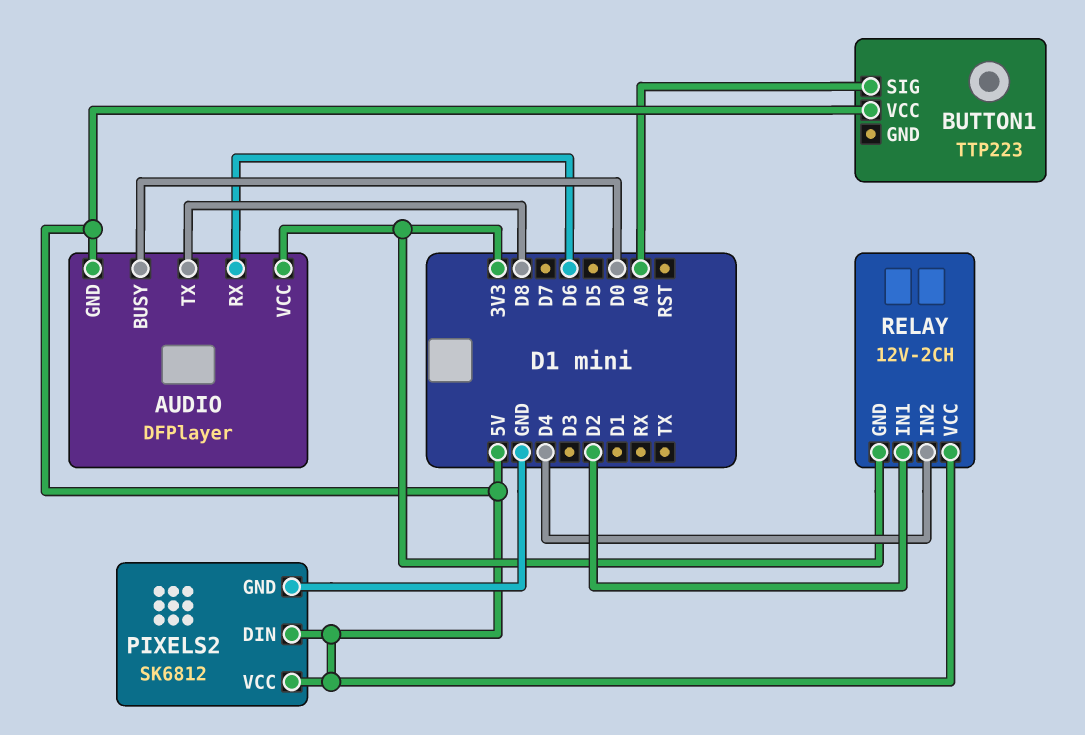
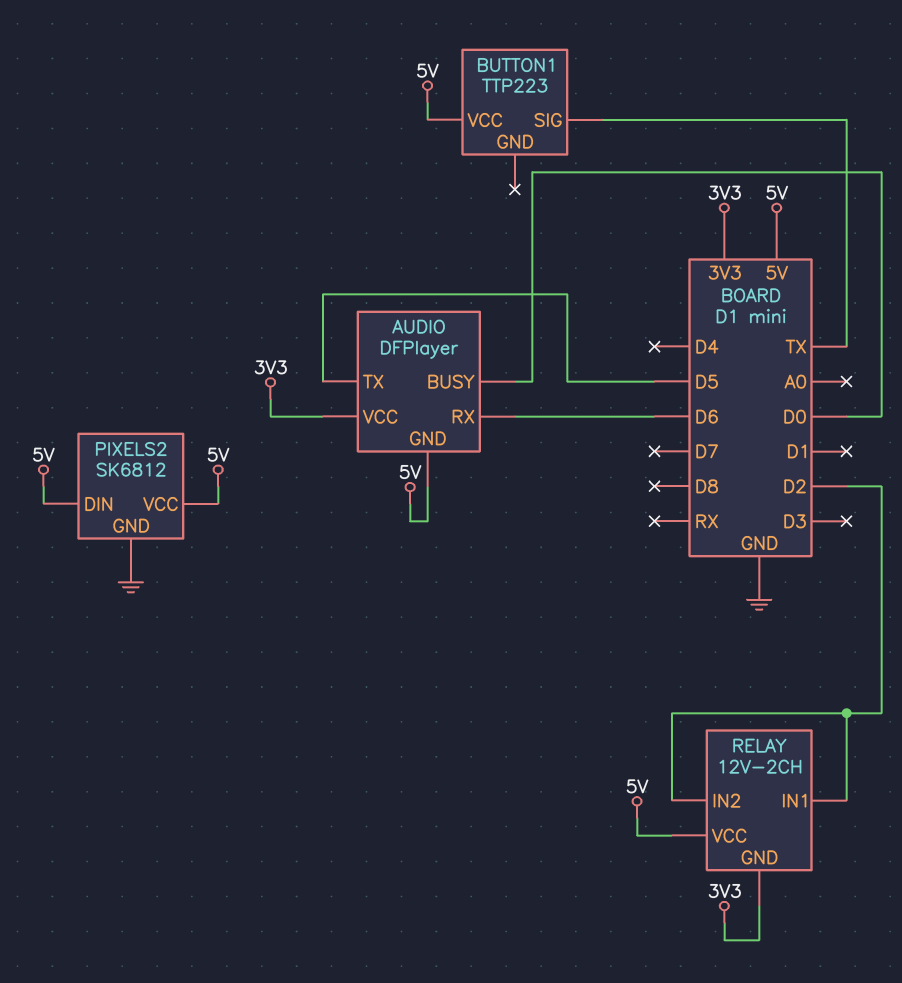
AUDIO pin TX: D8 -> D5
BUTTON1 pin SIG: A0 -> TX
RELAY pin IN2: D4 -> D2

